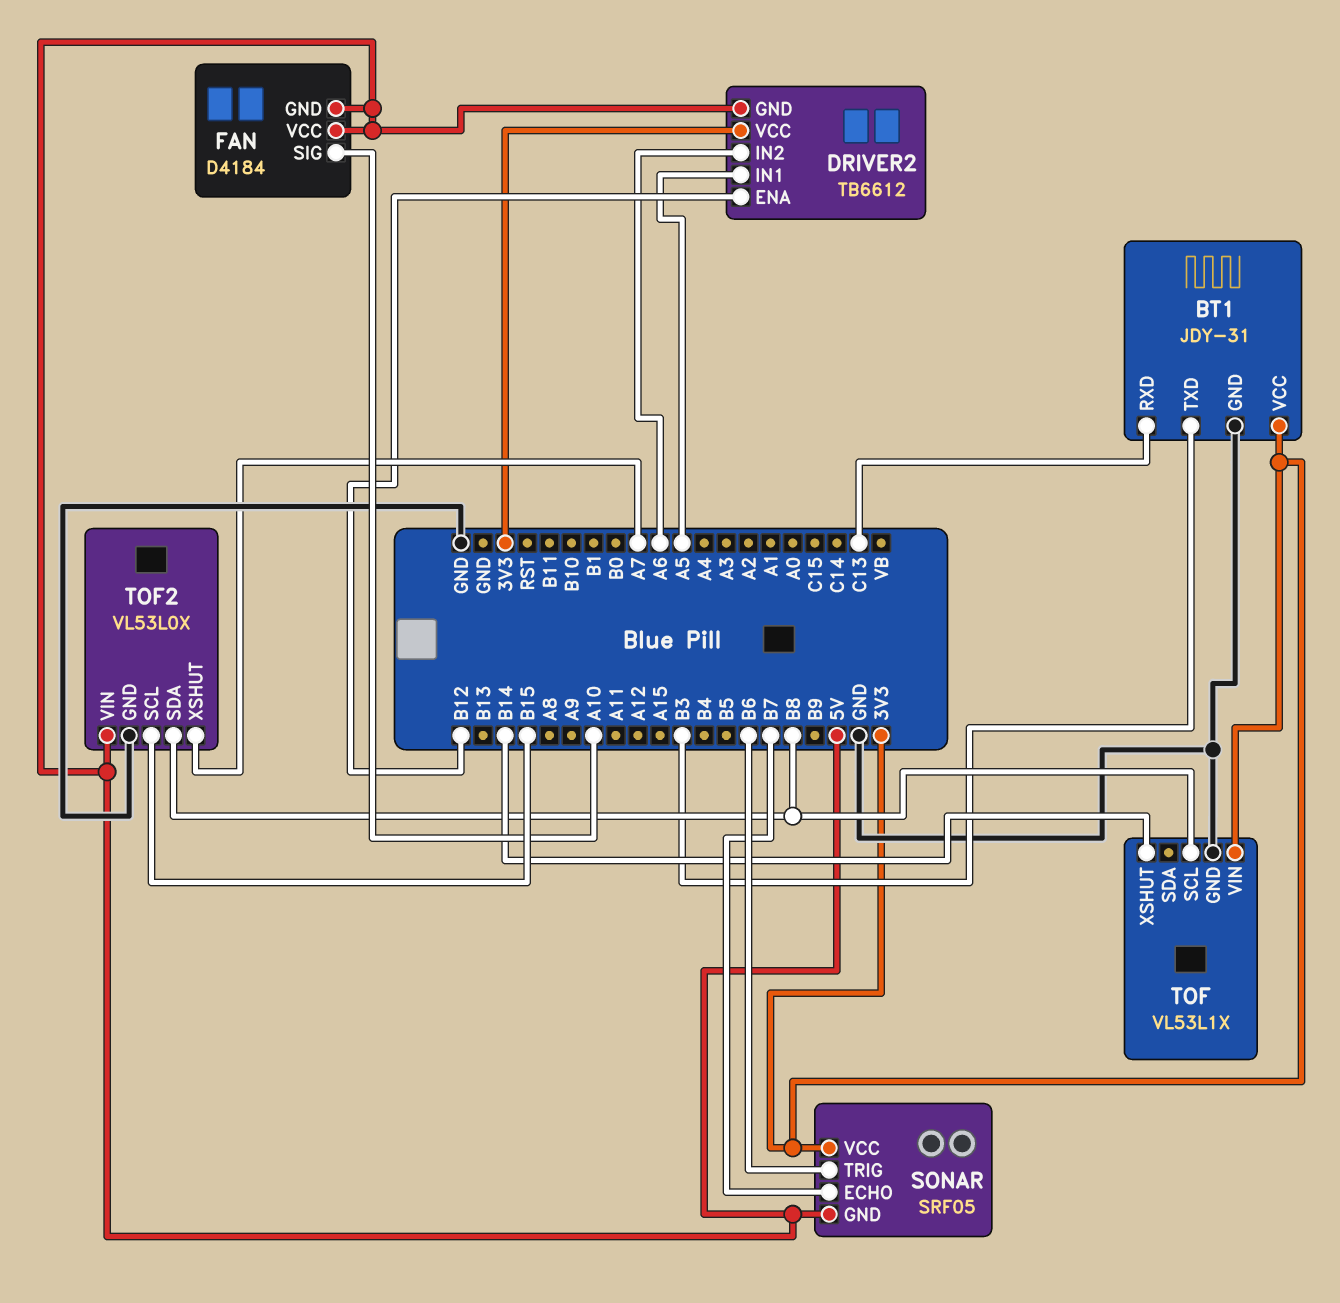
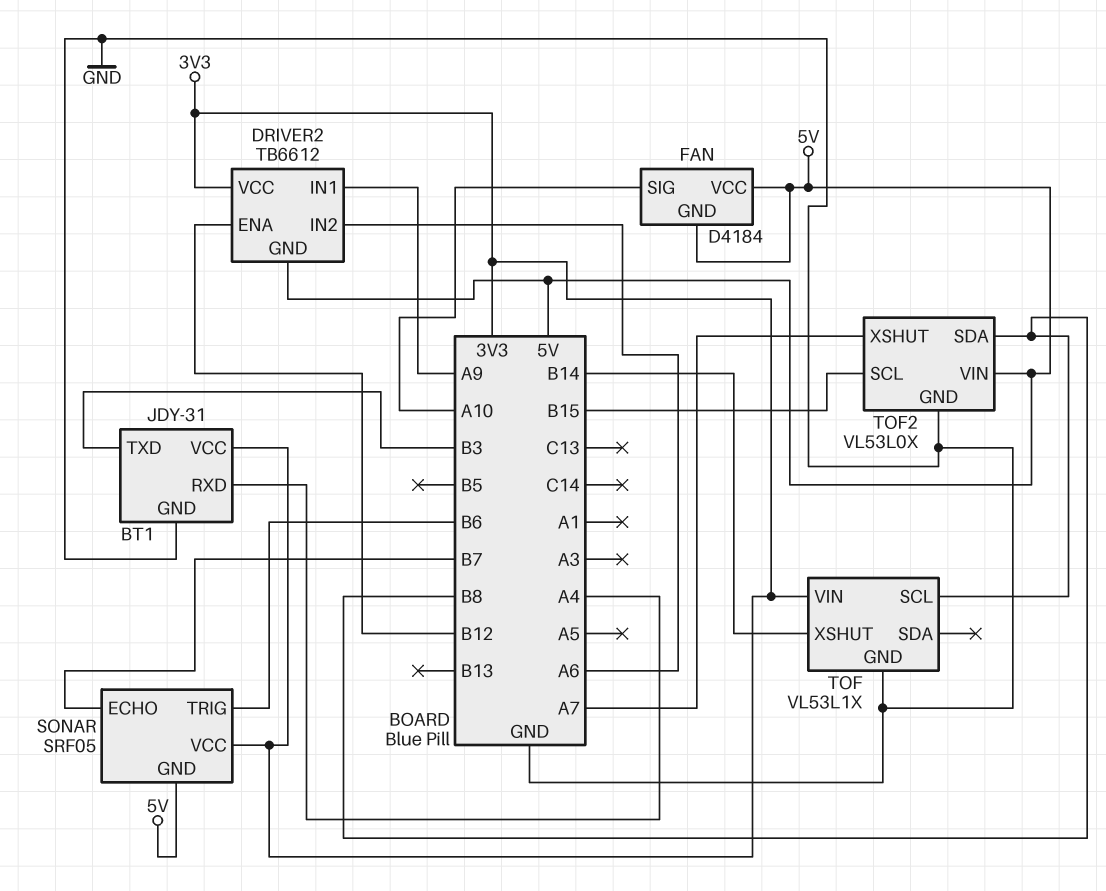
BT1 pin RXD: C13 -> A4
DRIVER2 pin IN1: A5 -> A9

